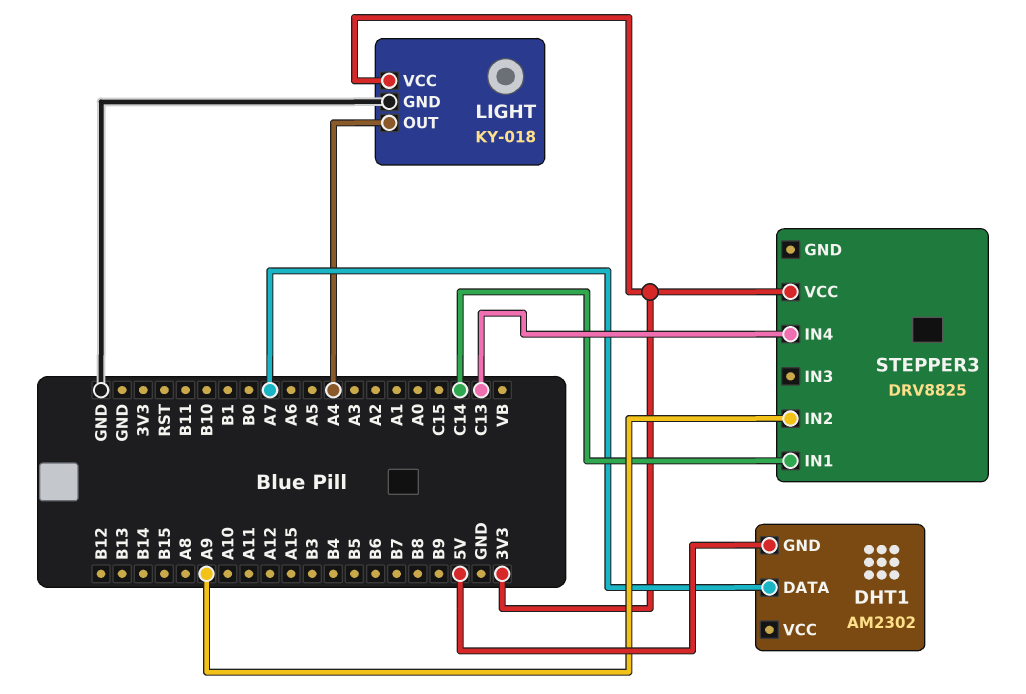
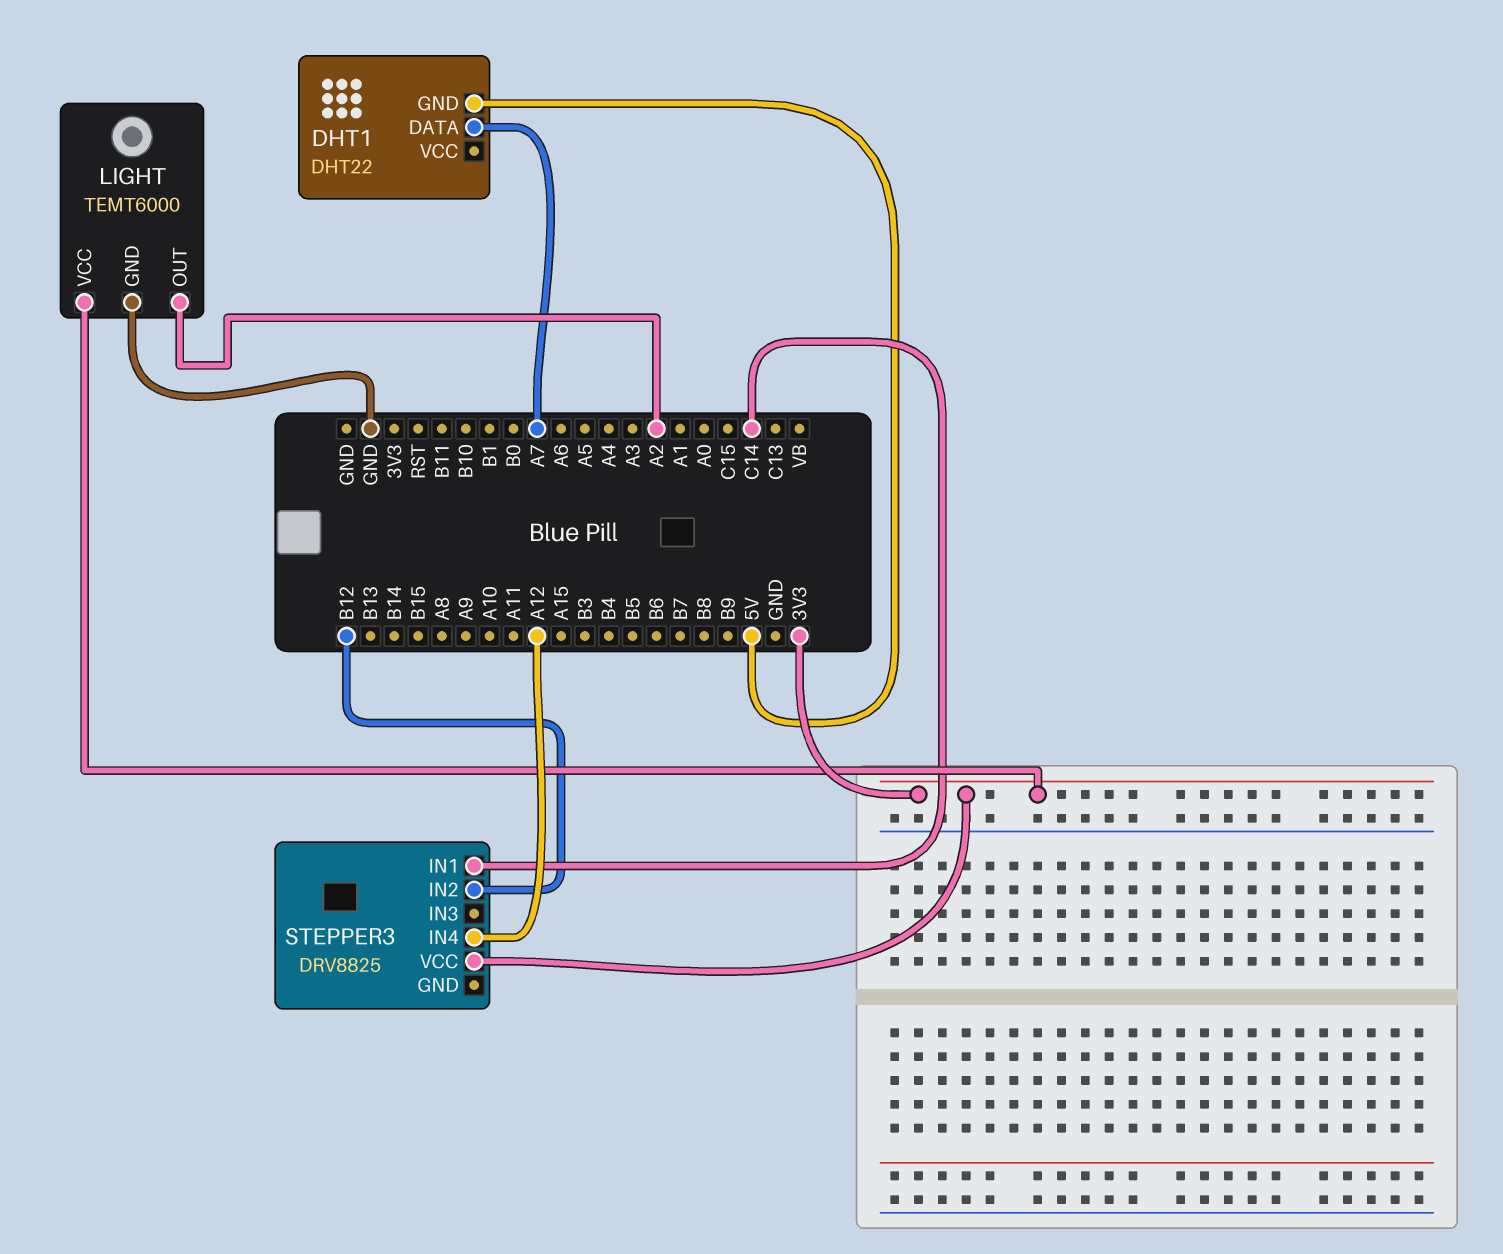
DHT1: AM2302 -> DHT22
LIGHT: KY-018 -> TEMT6000
LIGHT pin OUT: A4 -> A2
STEPPER3 pin IN2: A9 -> B12
STEPPER3 pin IN4: C13 -> A12

